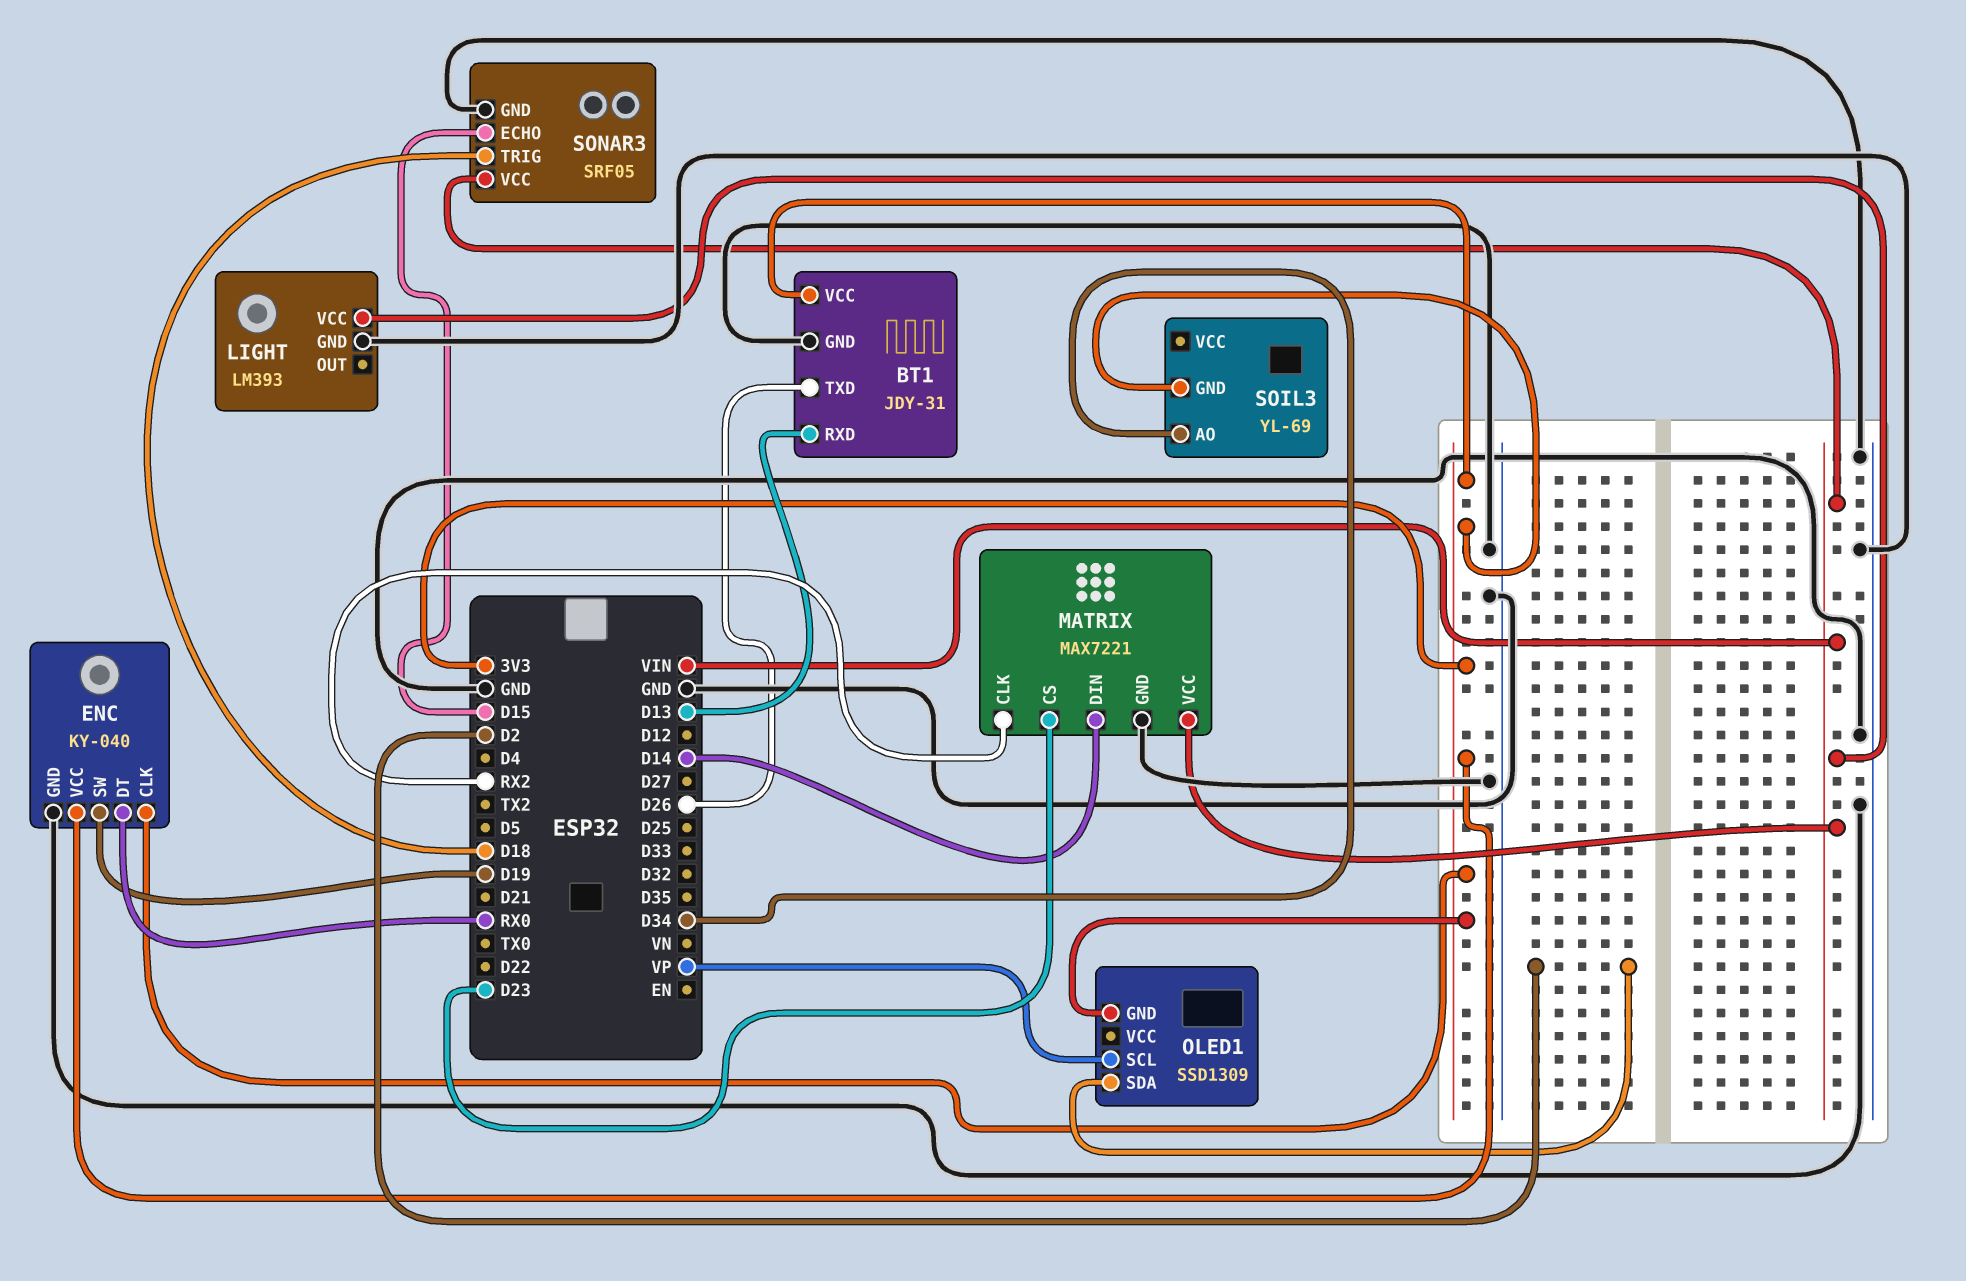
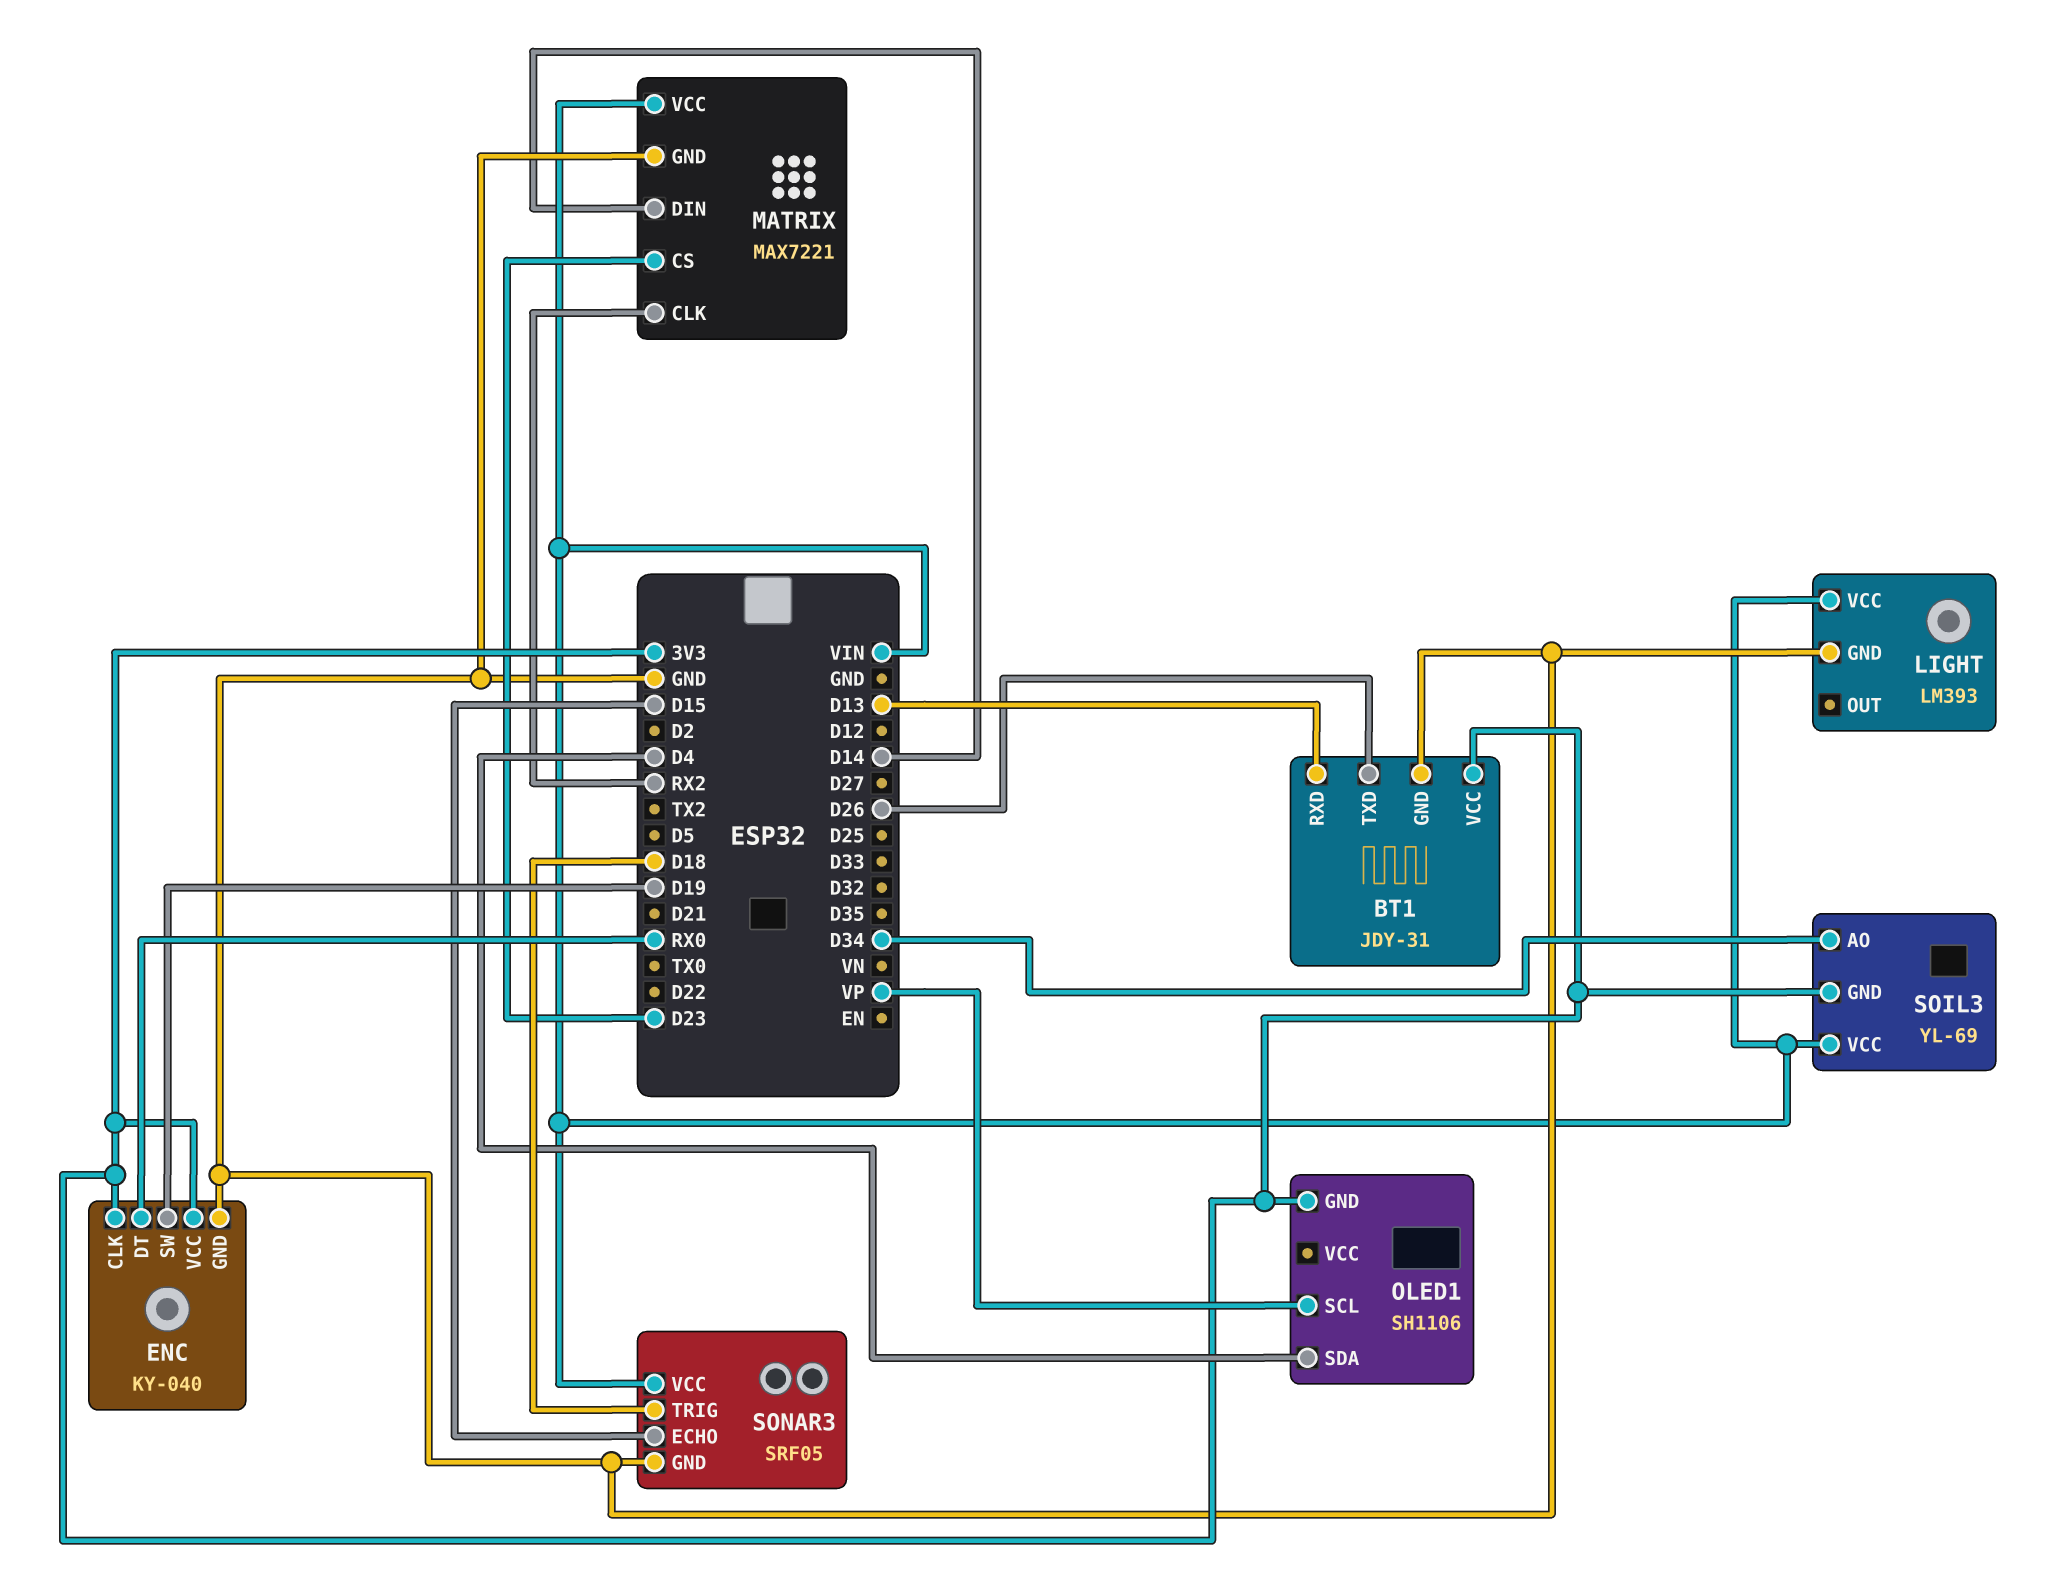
OLED1: SSD1309 -> SH1106
OLED1 pin SDA: D2 -> D4
SOIL3 pin VCC: none -> VIN

